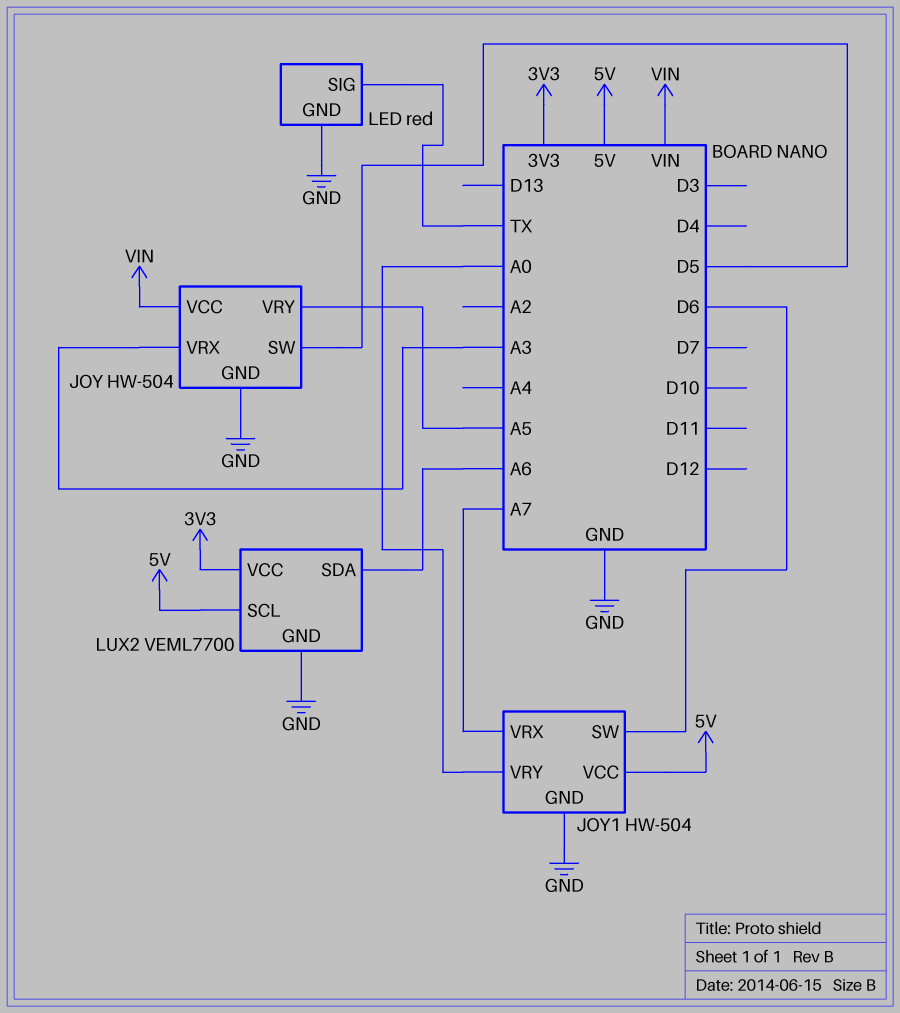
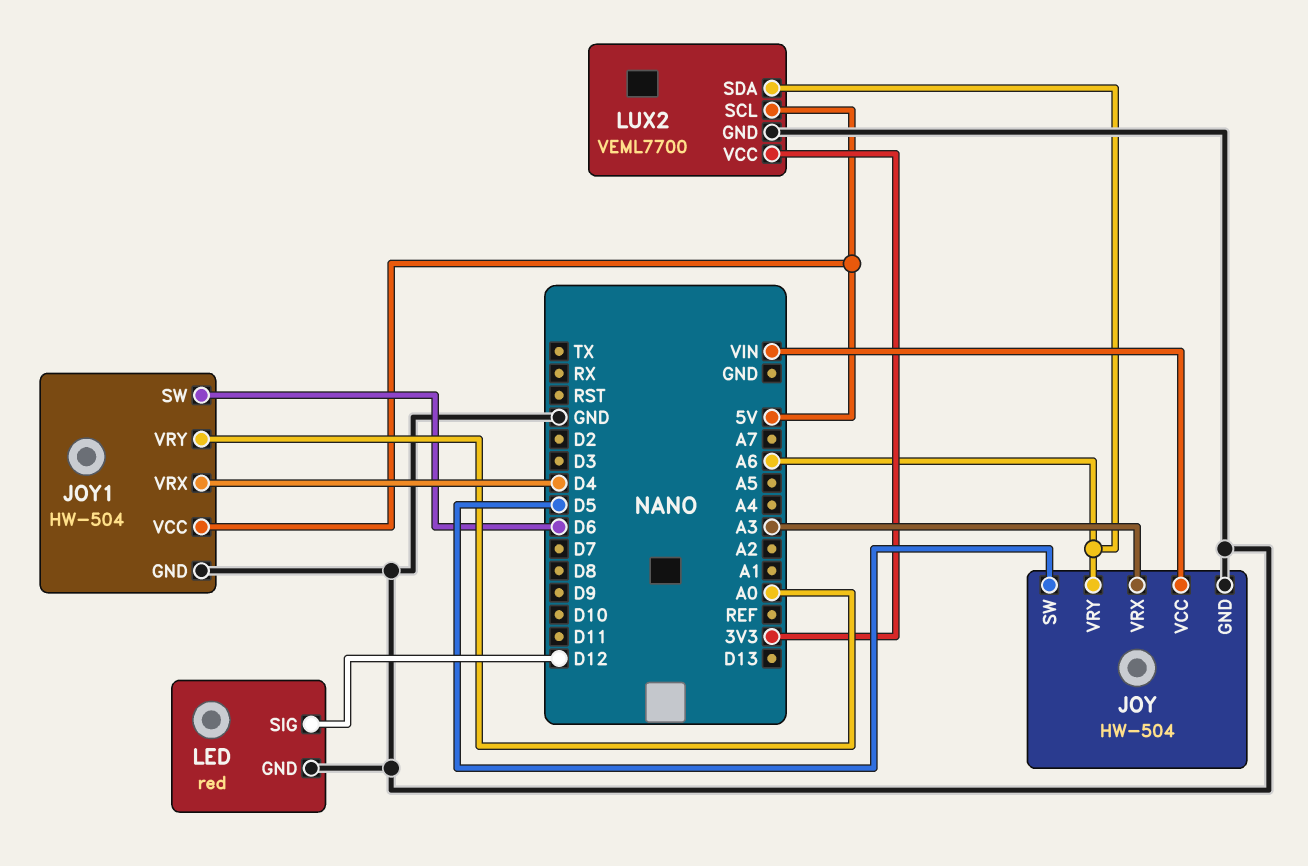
JOY pin VRY: A5 -> A6
JOY1 pin VRX: A7 -> D4
LED pin SIG: TX -> D12

